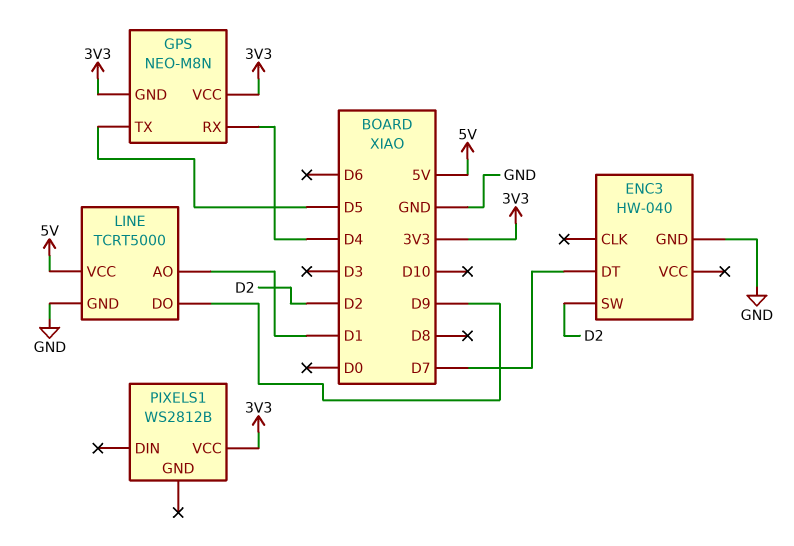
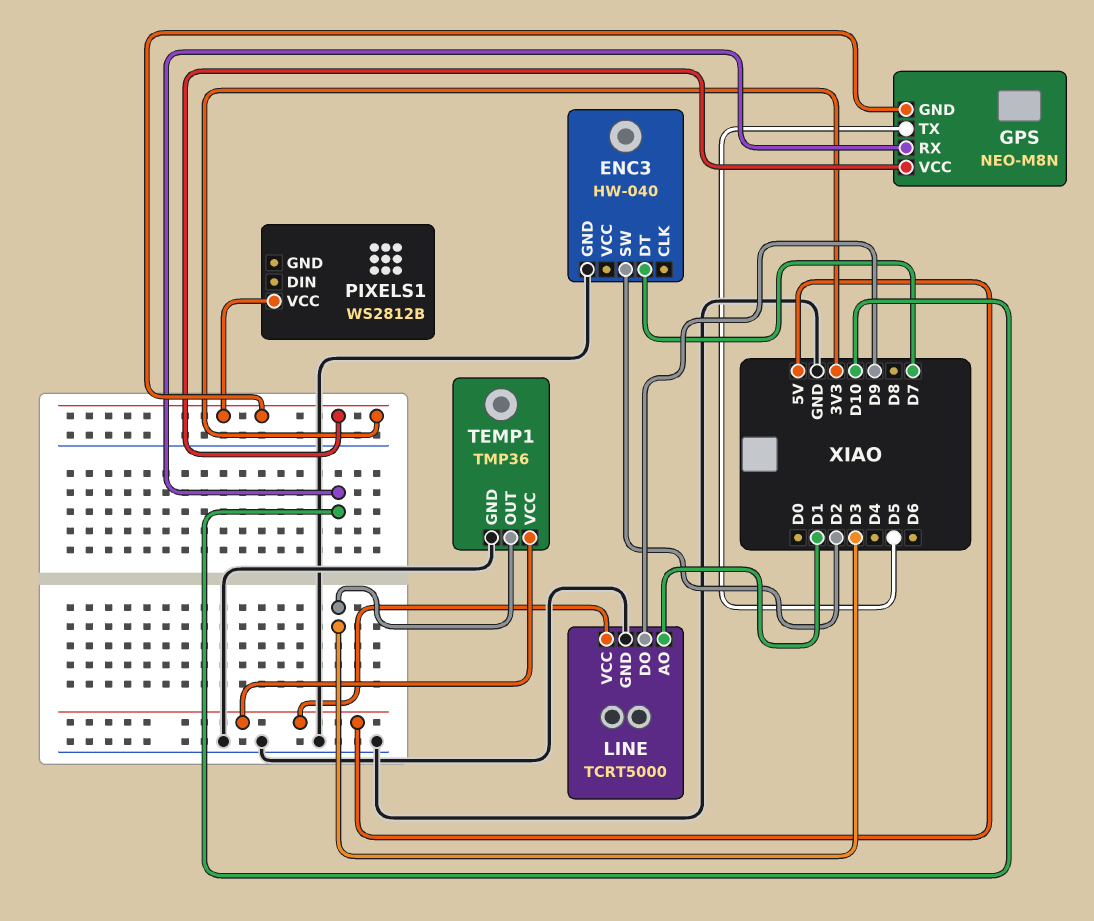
GPS pin RX: D4 -> D10
TEMP1: none -> TMP36
TEMP1 pin GND: none -> GND
TEMP1 pin OUT: none -> D3
TEMP1 pin VCC: none -> 5V

